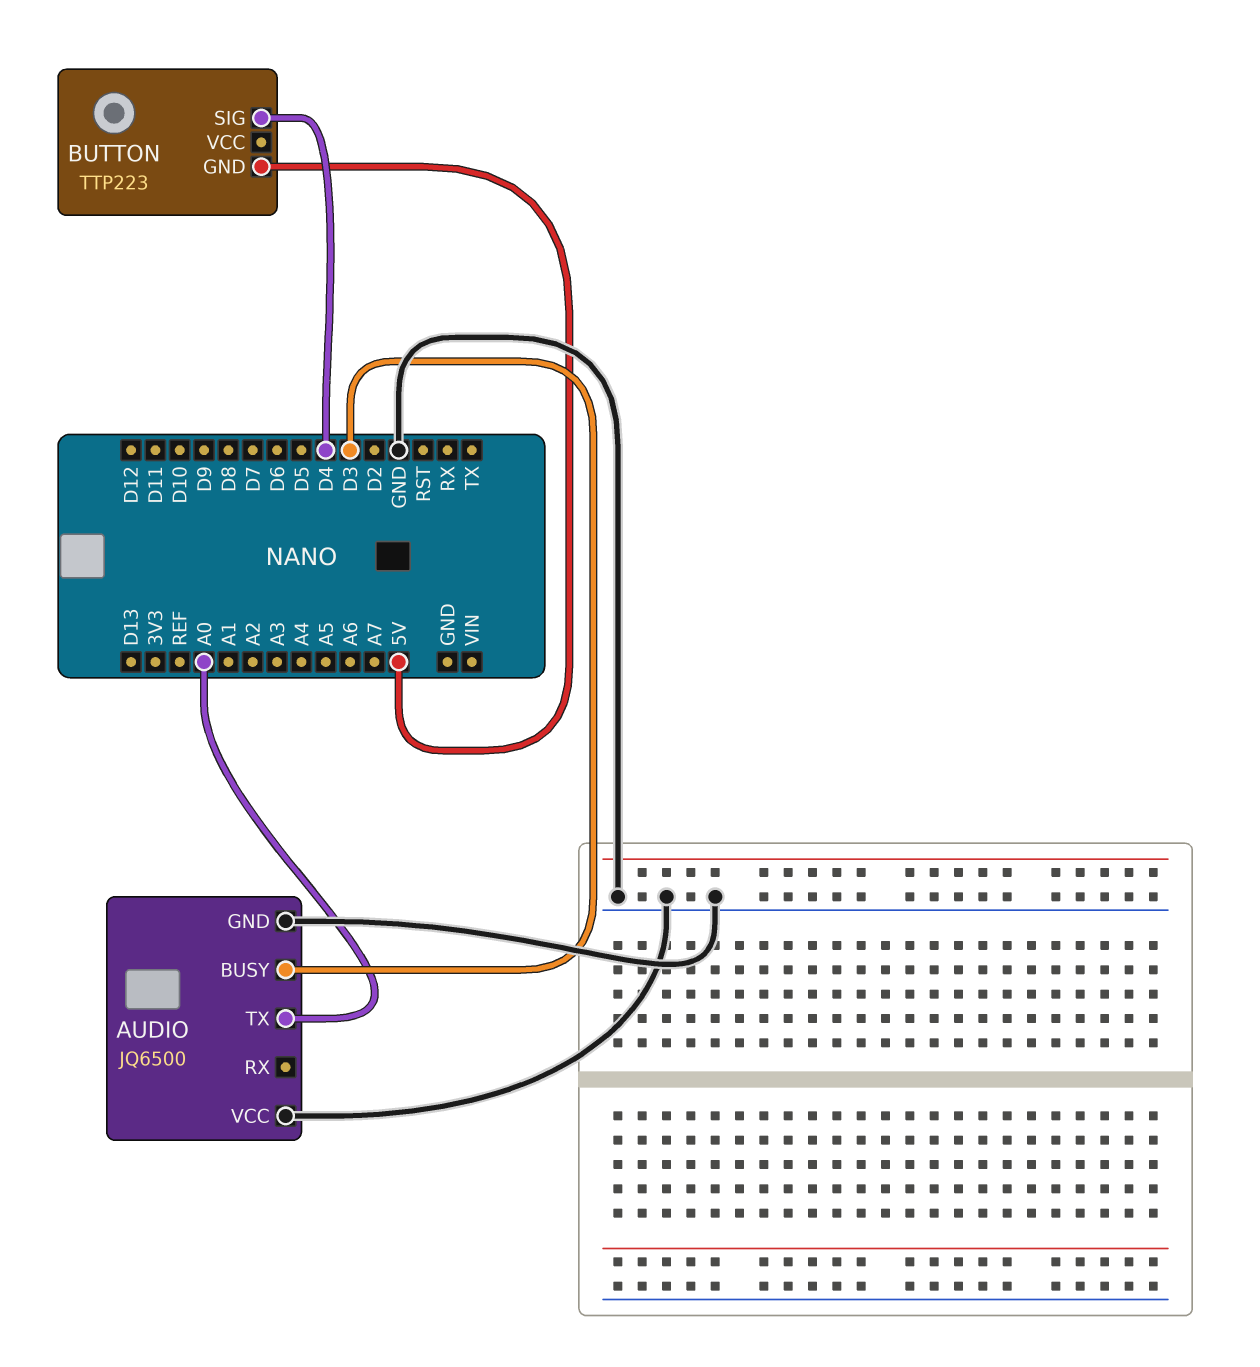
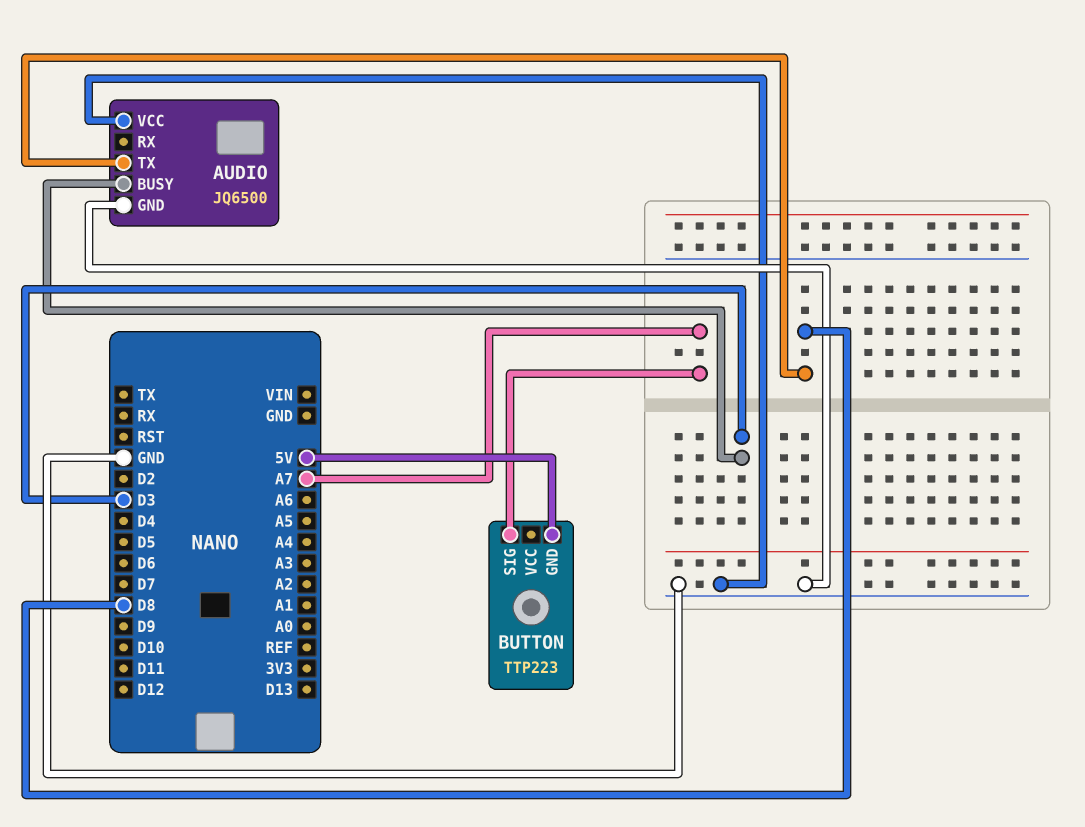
AUDIO pin TX: A0 -> D8
BUTTON pin SIG: D4 -> A7

